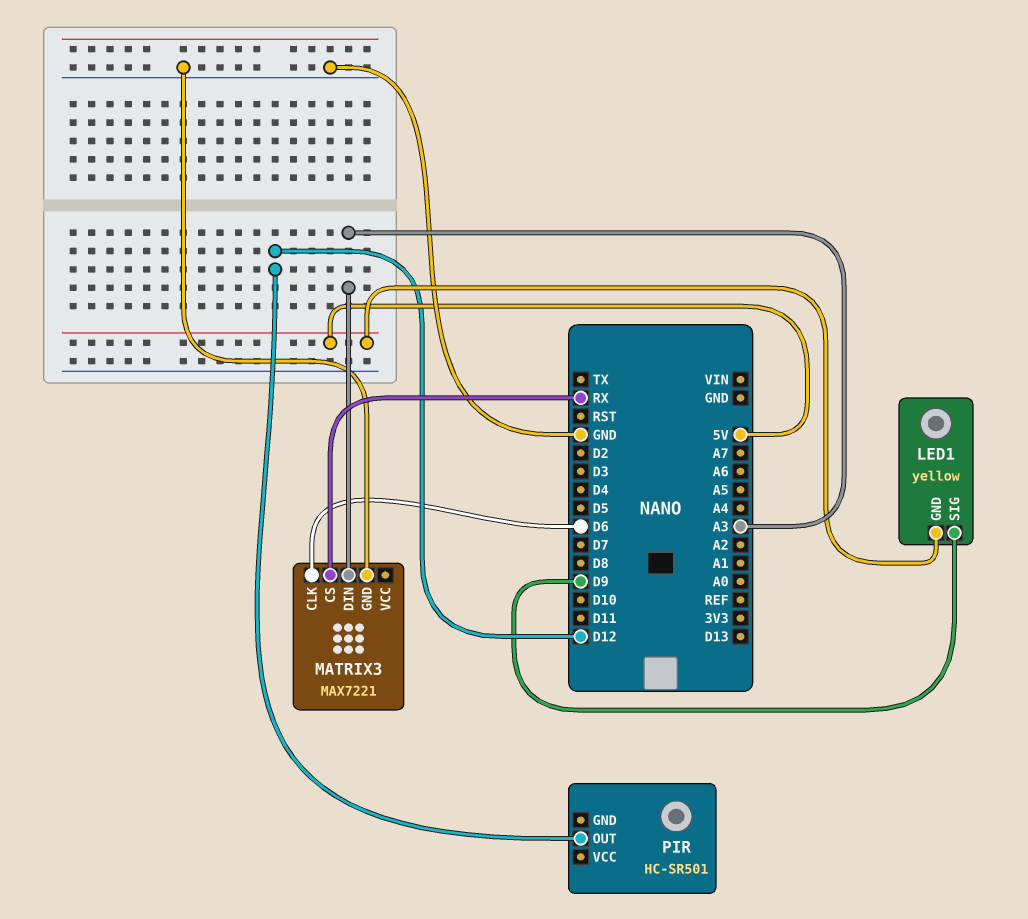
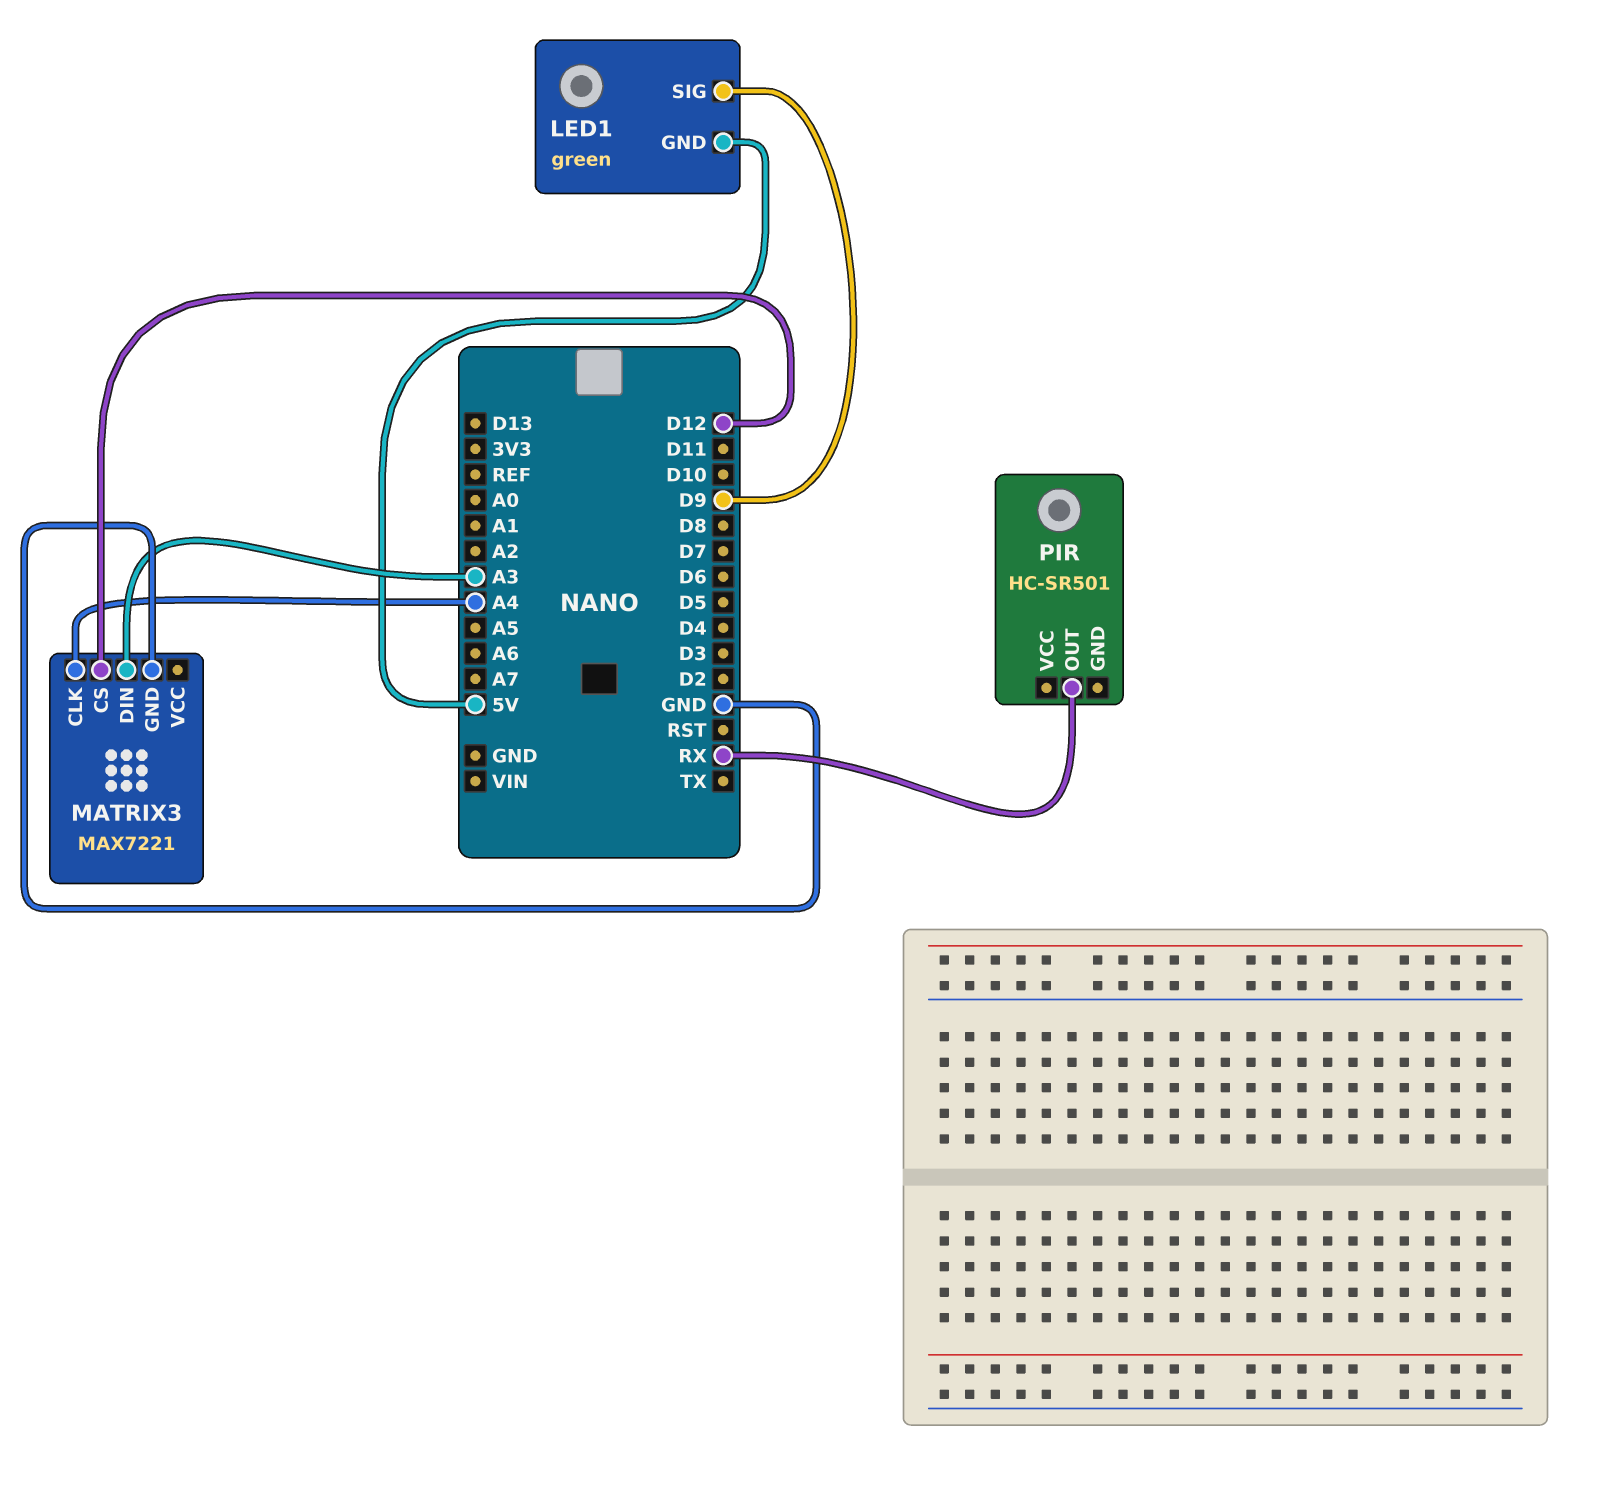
LED1: yellow -> green
MATRIX3 pin CLK: D6 -> A4
MATRIX3 pin CS: RX -> D12
PIR pin OUT: D12 -> RX

